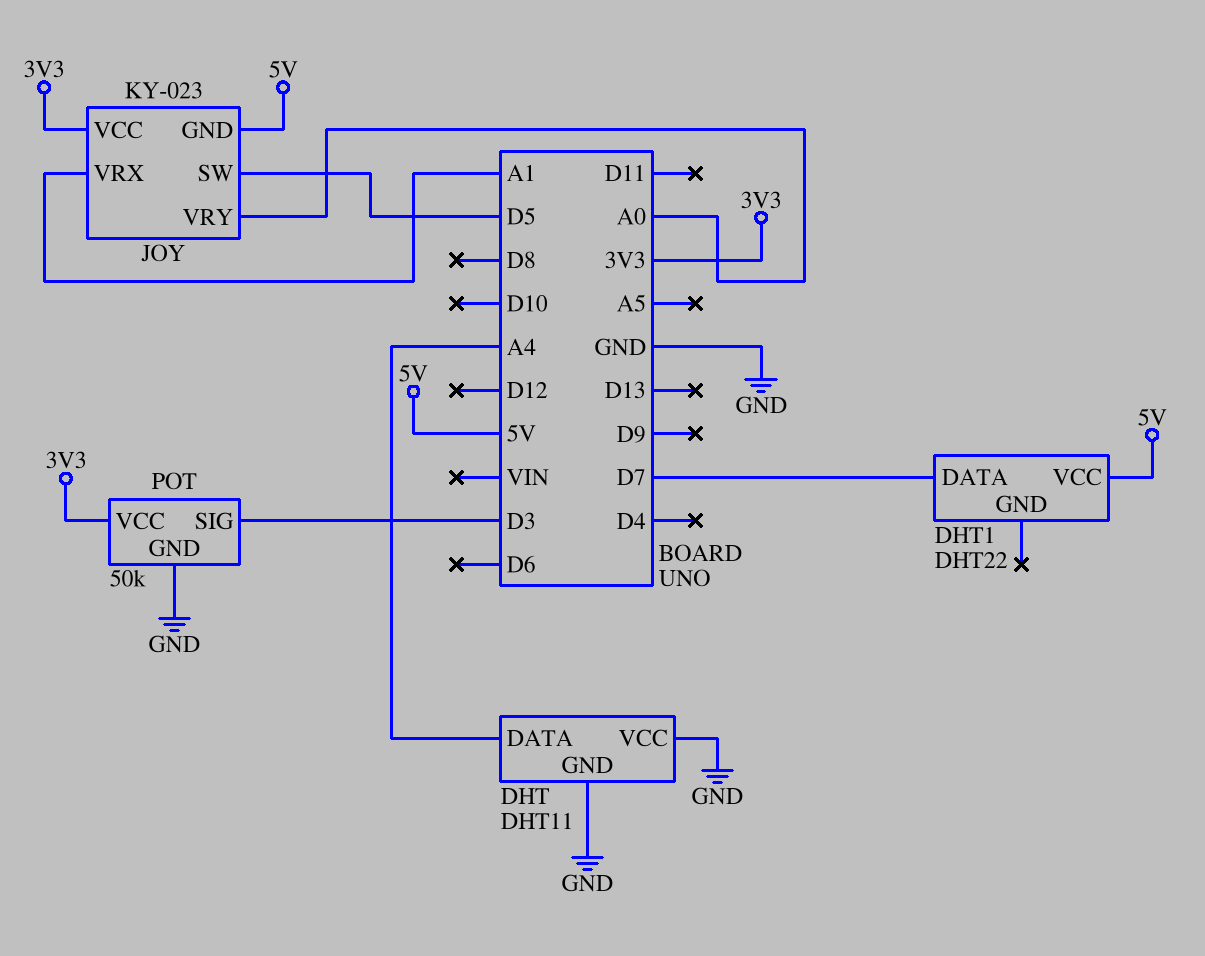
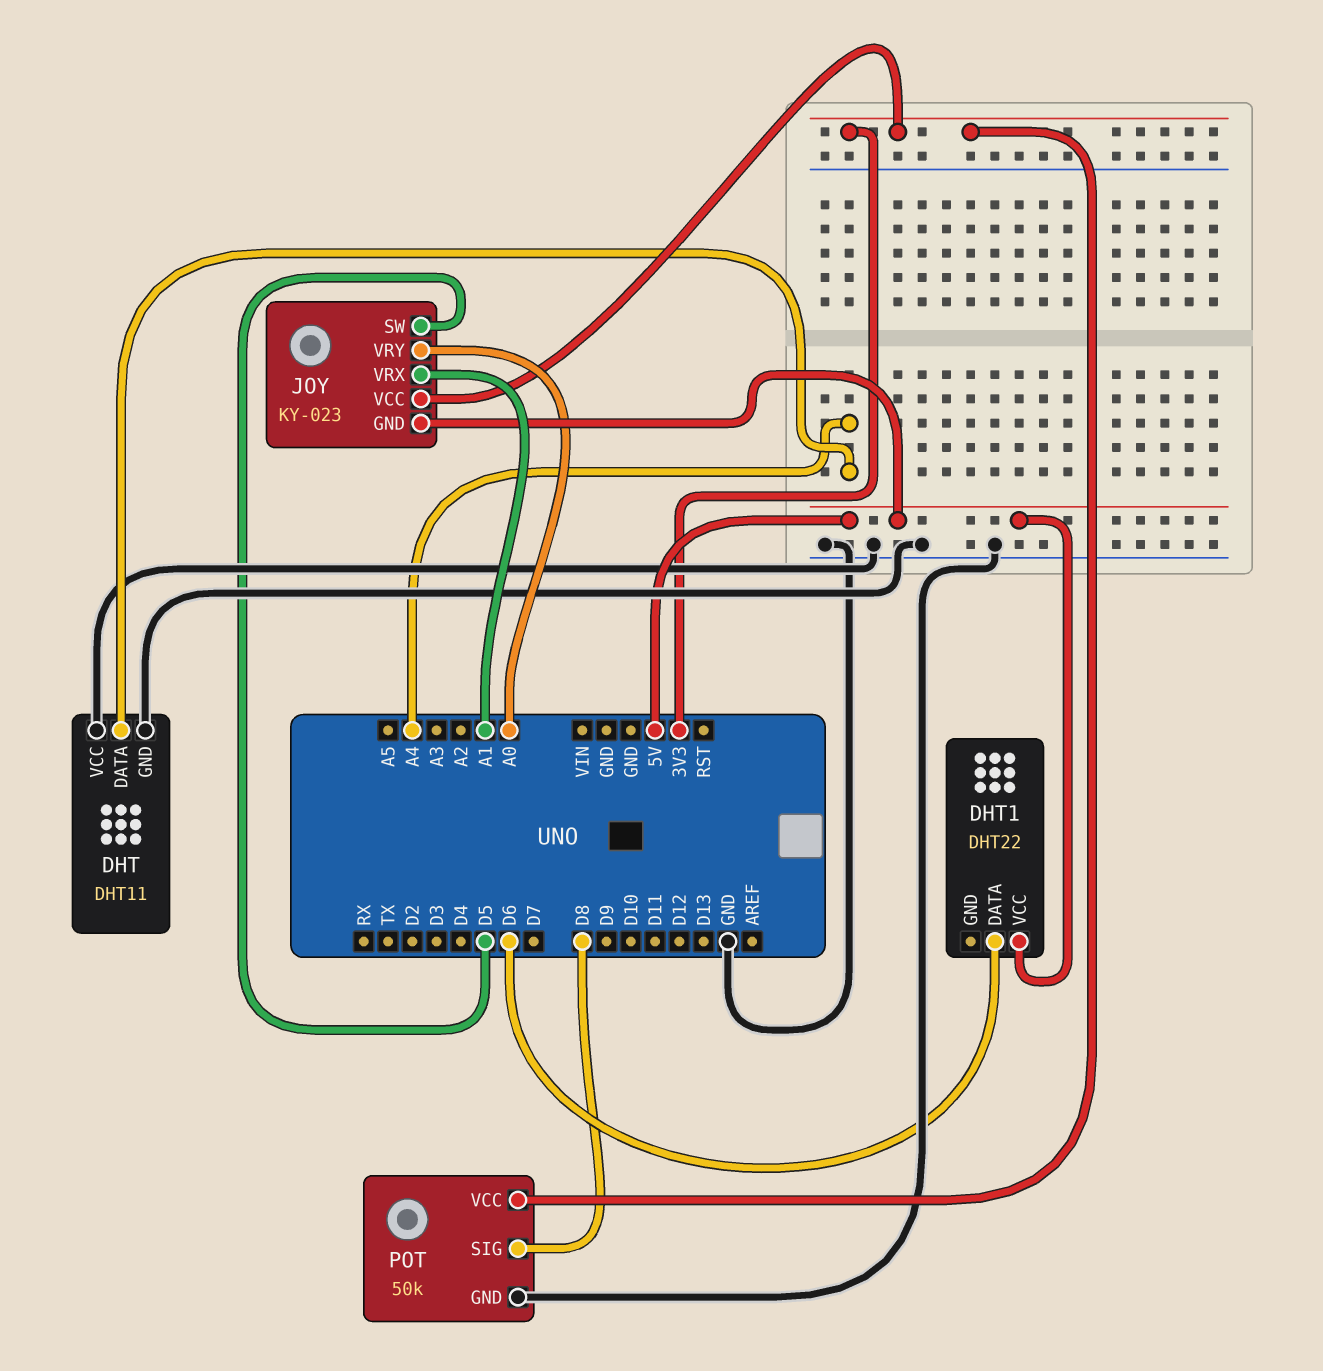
DHT1 pin DATA: D7 -> D6
POT pin SIG: D3 -> D8

